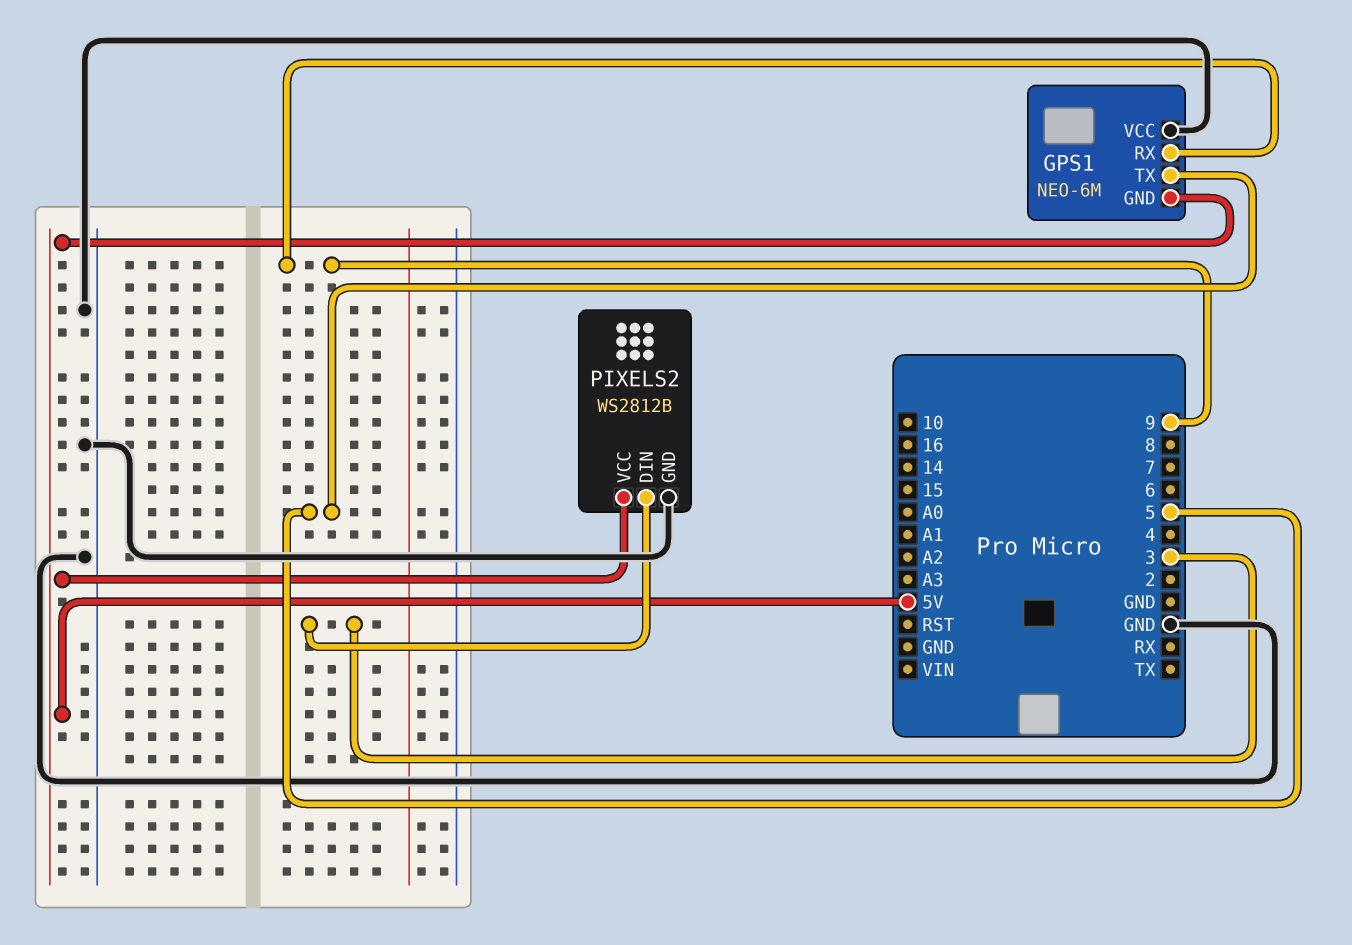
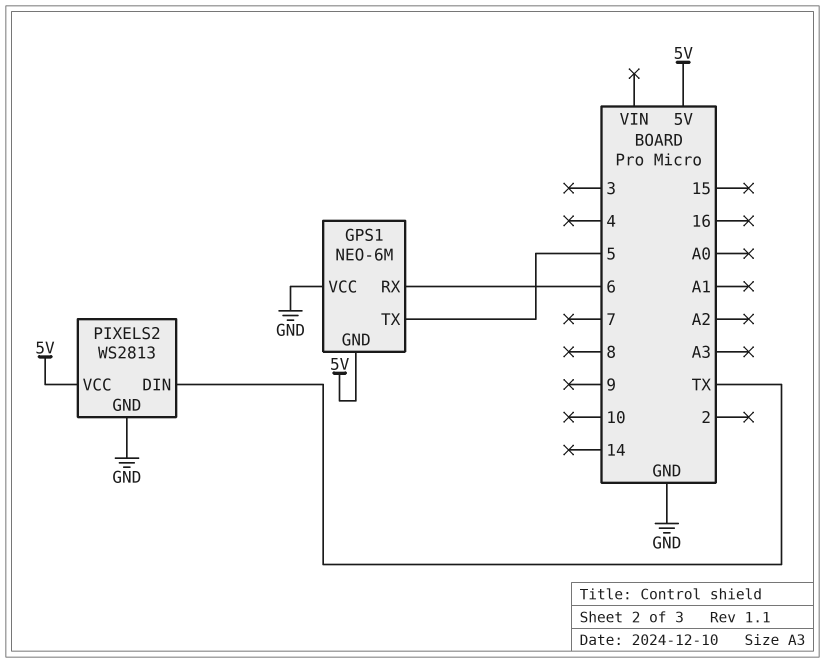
GPS1 pin RX: 9 -> 6
PIXELS2: WS2812B -> WS2813
PIXELS2 pin DIN: 3 -> TX

